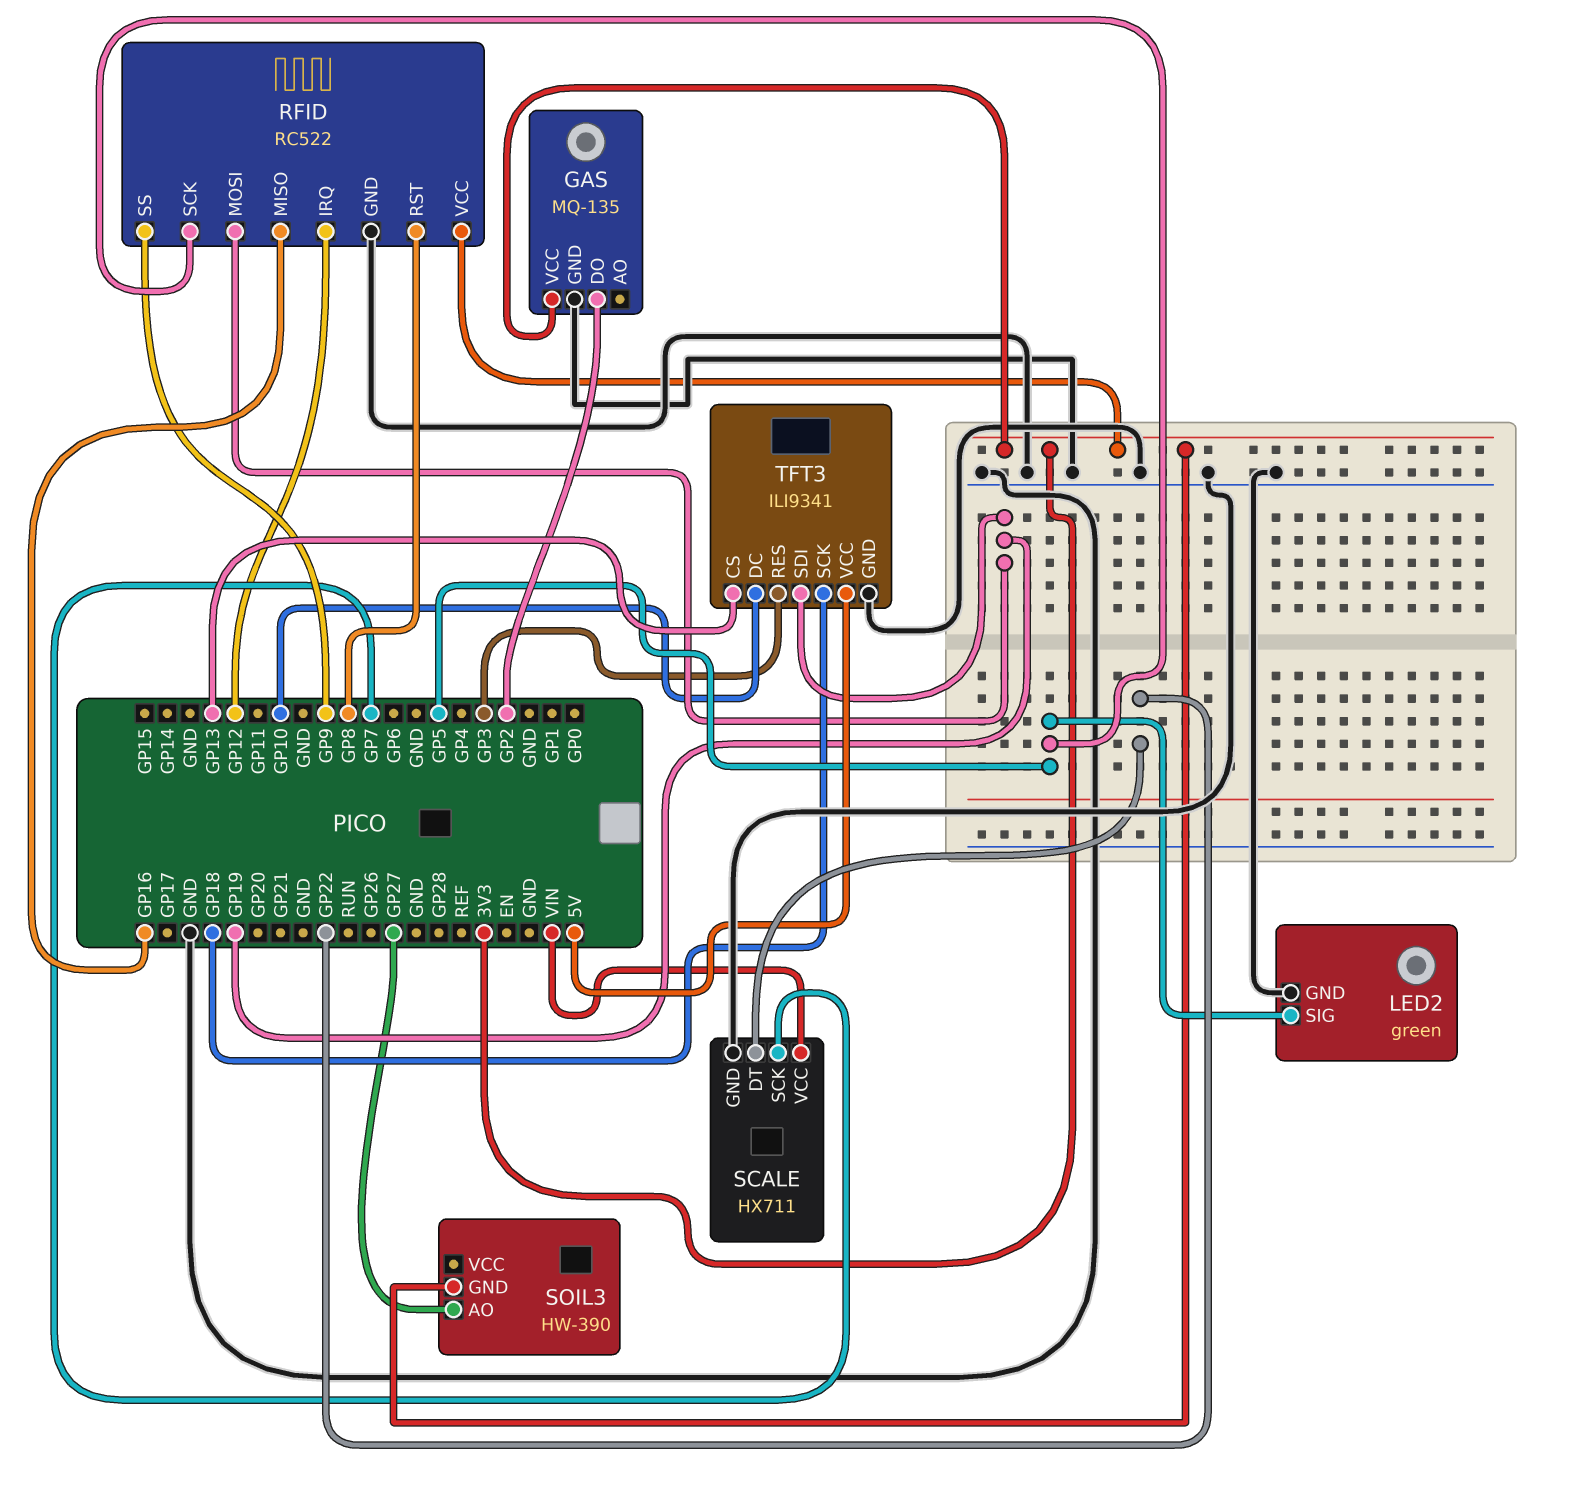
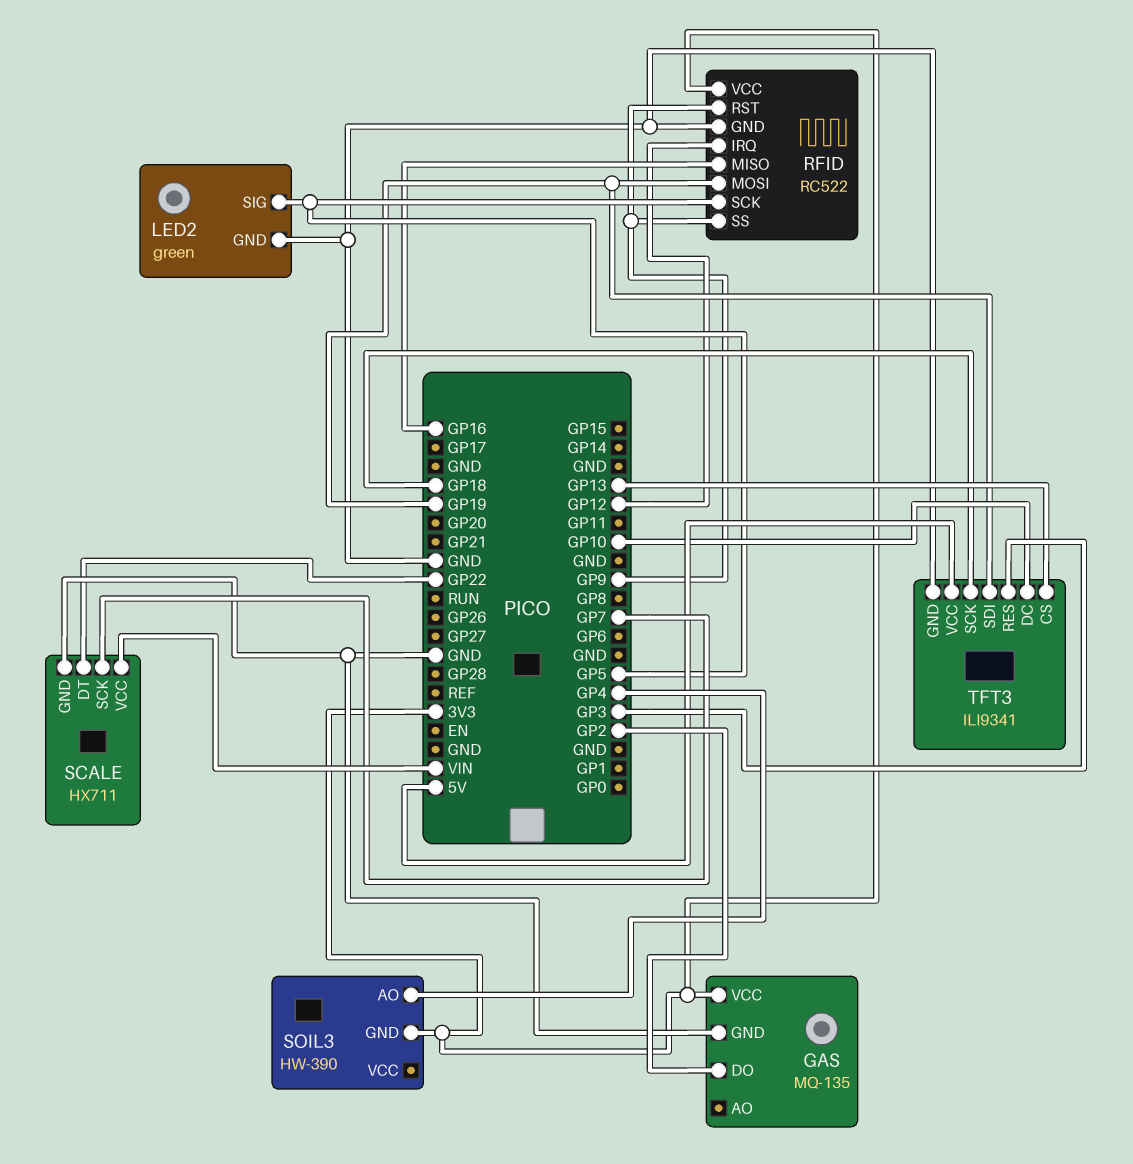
RFID pin RST: GP8 -> GP9
SOIL3 pin AO: GP27 -> GP4

